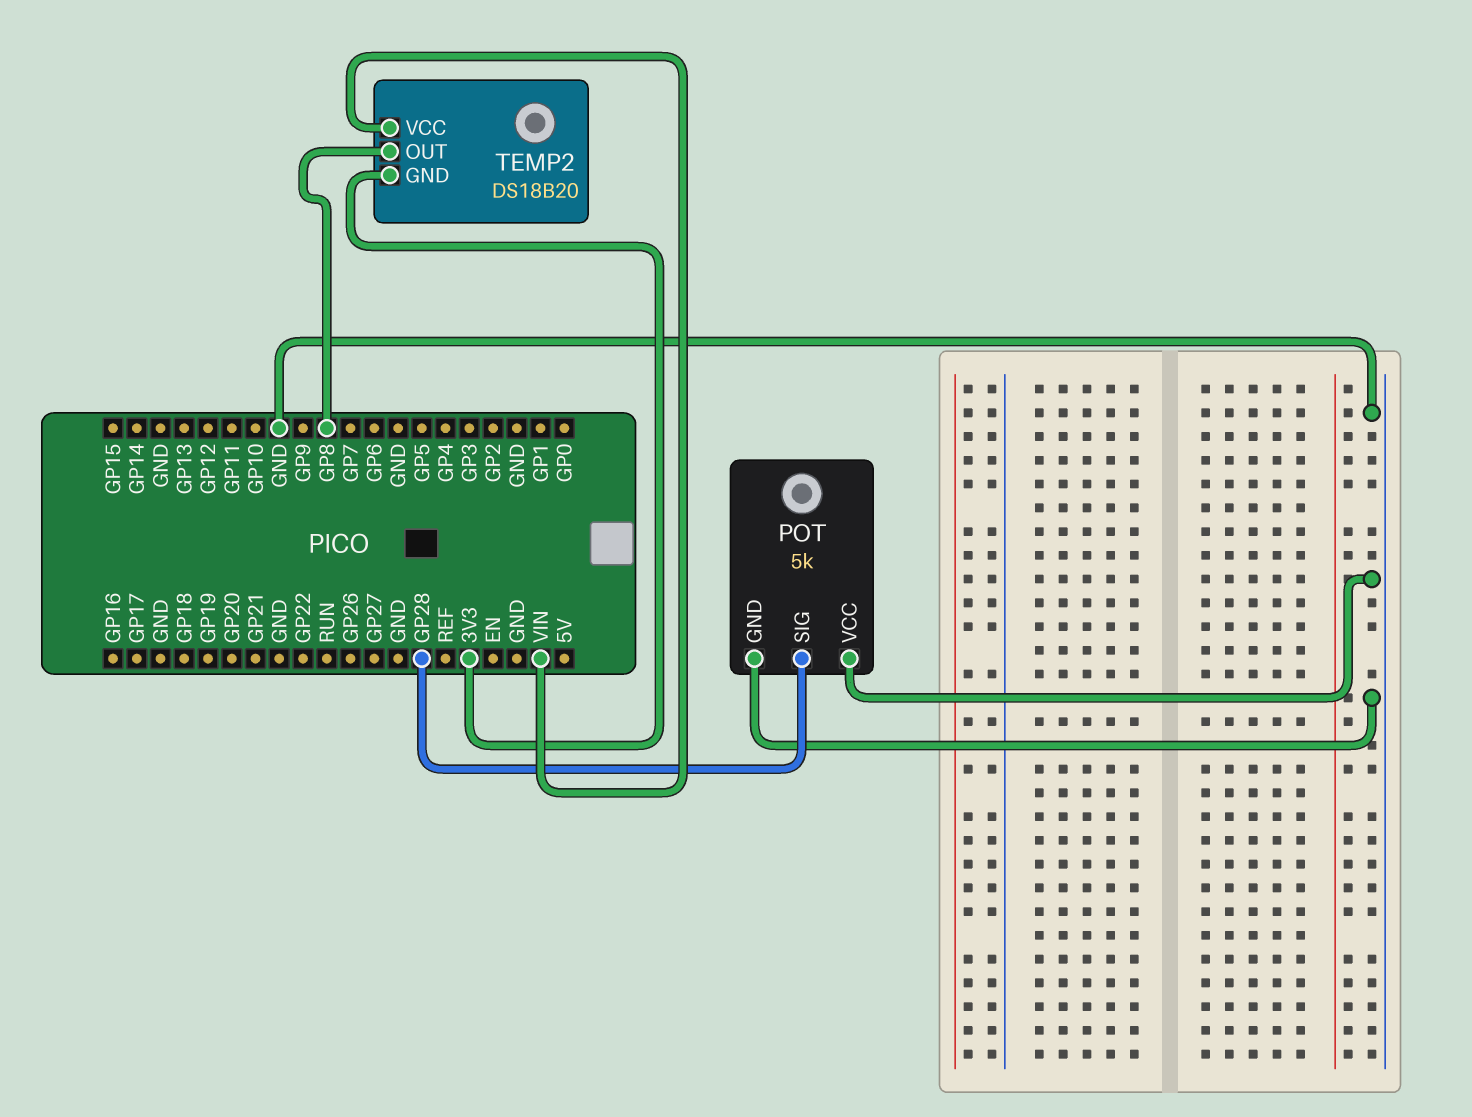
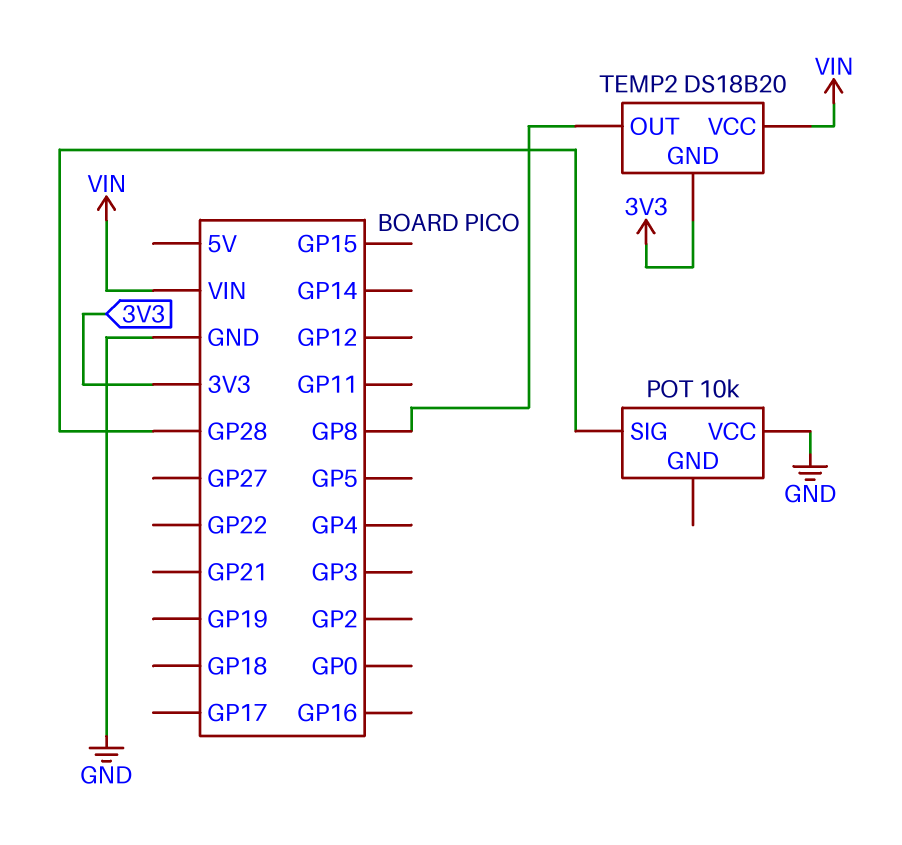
POT: 5k -> 10k
POT pin GND: GND -> none

